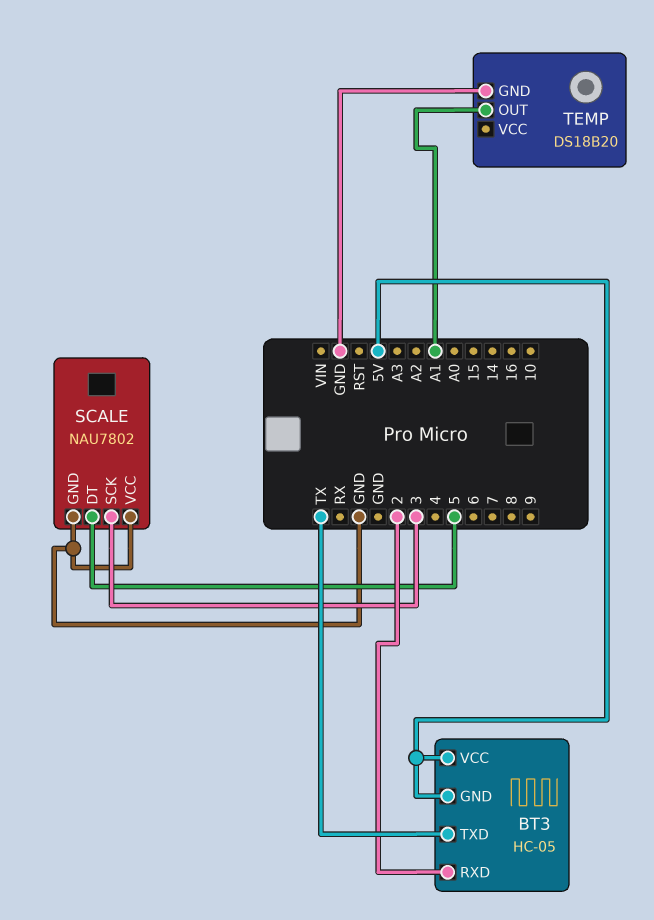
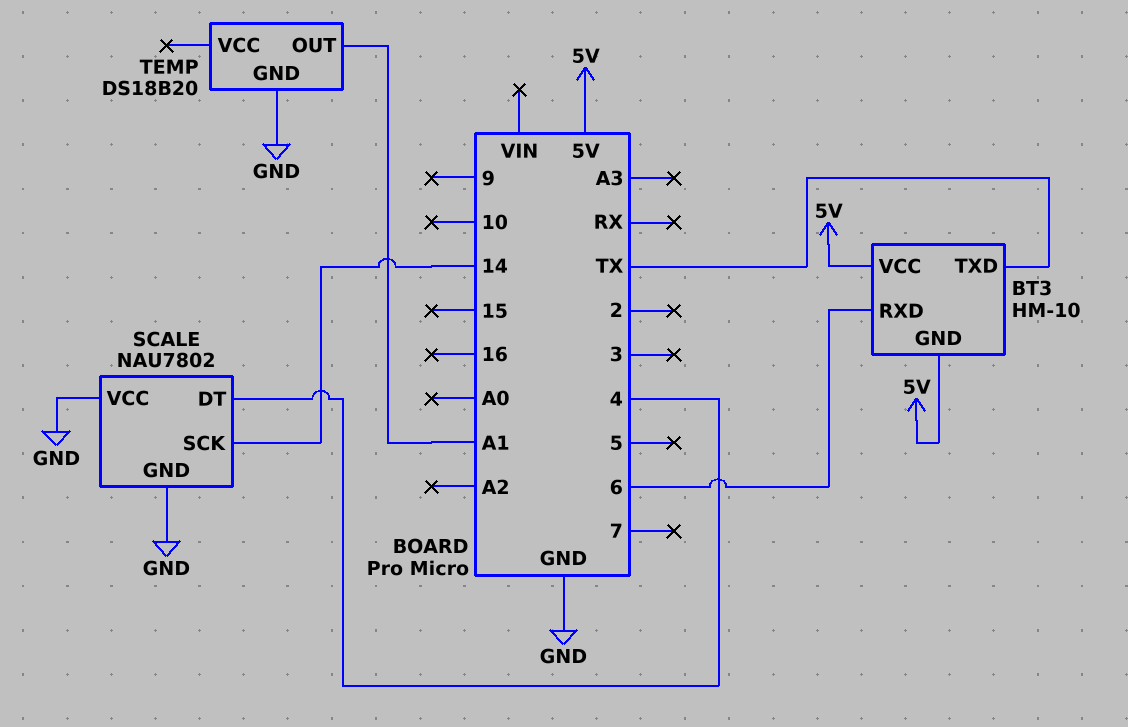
BT3: HC-05 -> HM-10
BT3 pin RXD: 2 -> 6
SCALE pin DT: 5 -> 4
SCALE pin SCK: 3 -> 14

